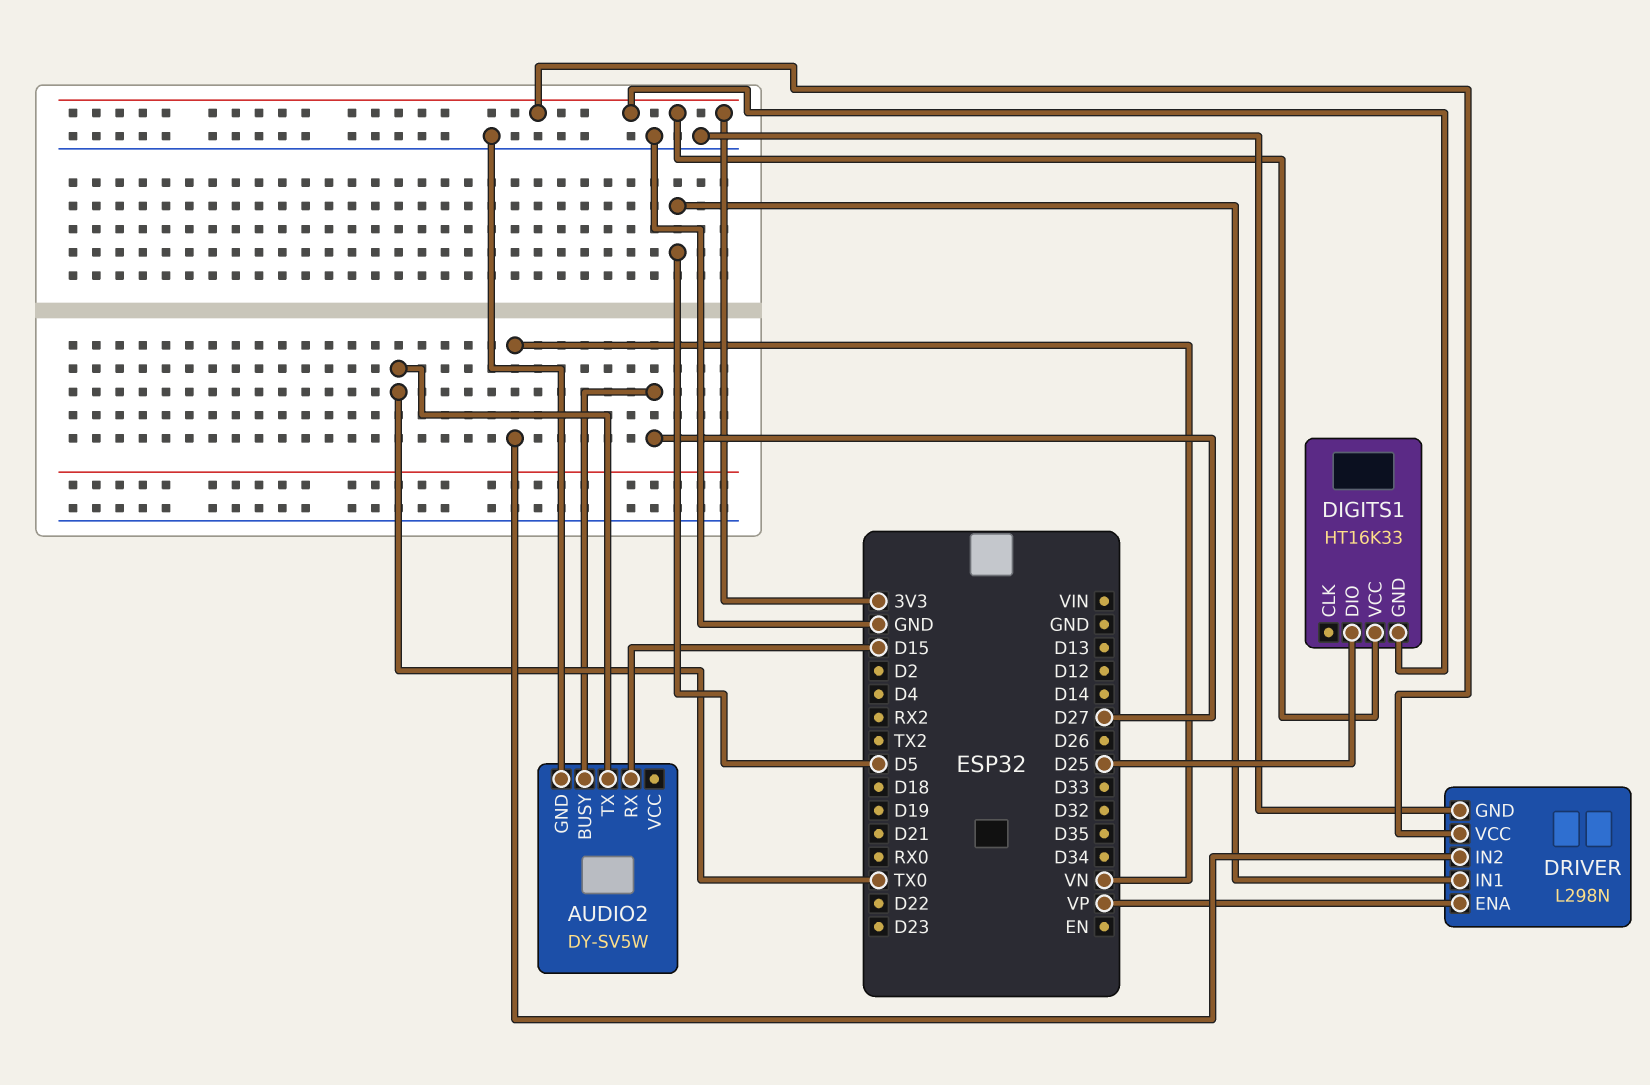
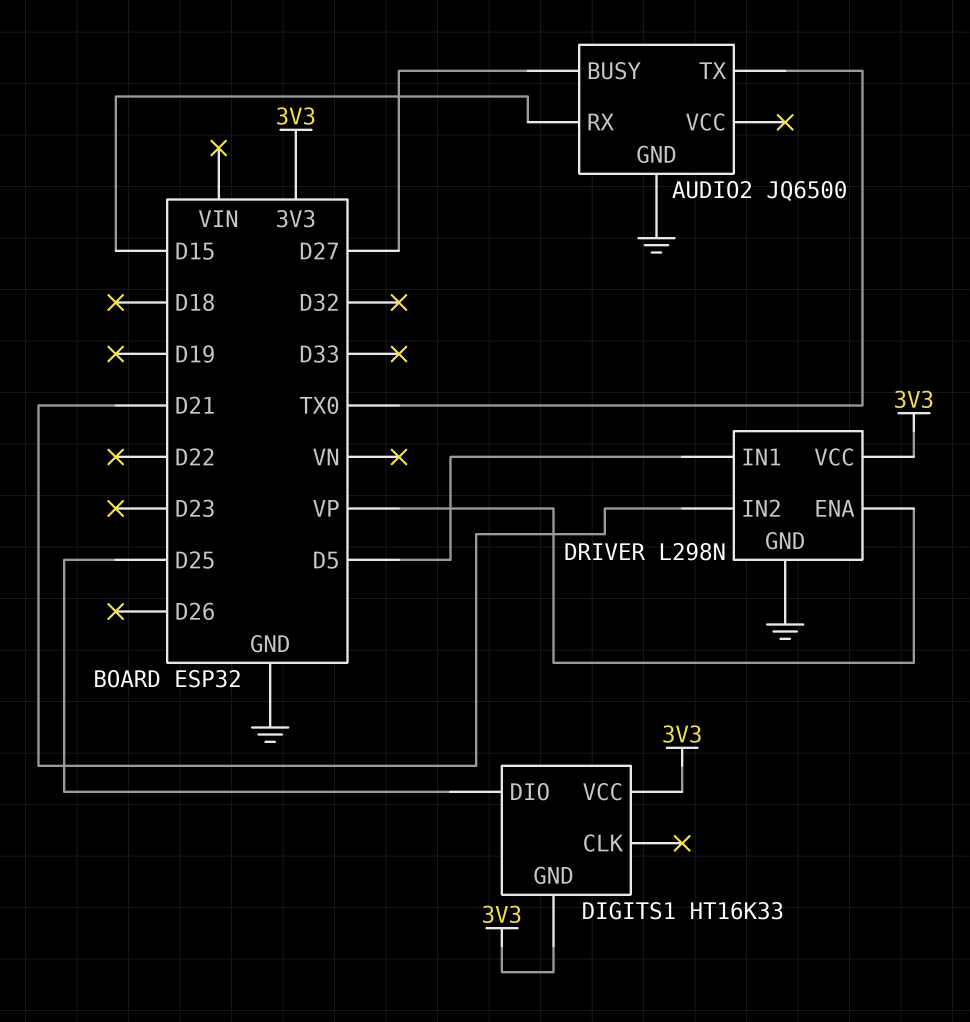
AUDIO2: DY-SV5W -> JQ6500
DRIVER pin IN2: VN -> D21

